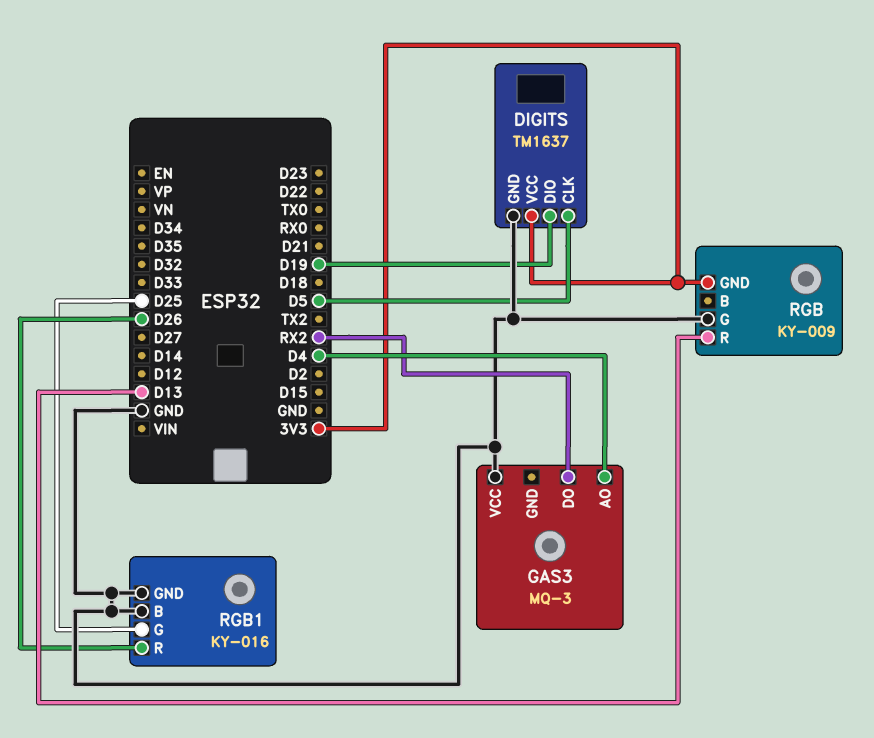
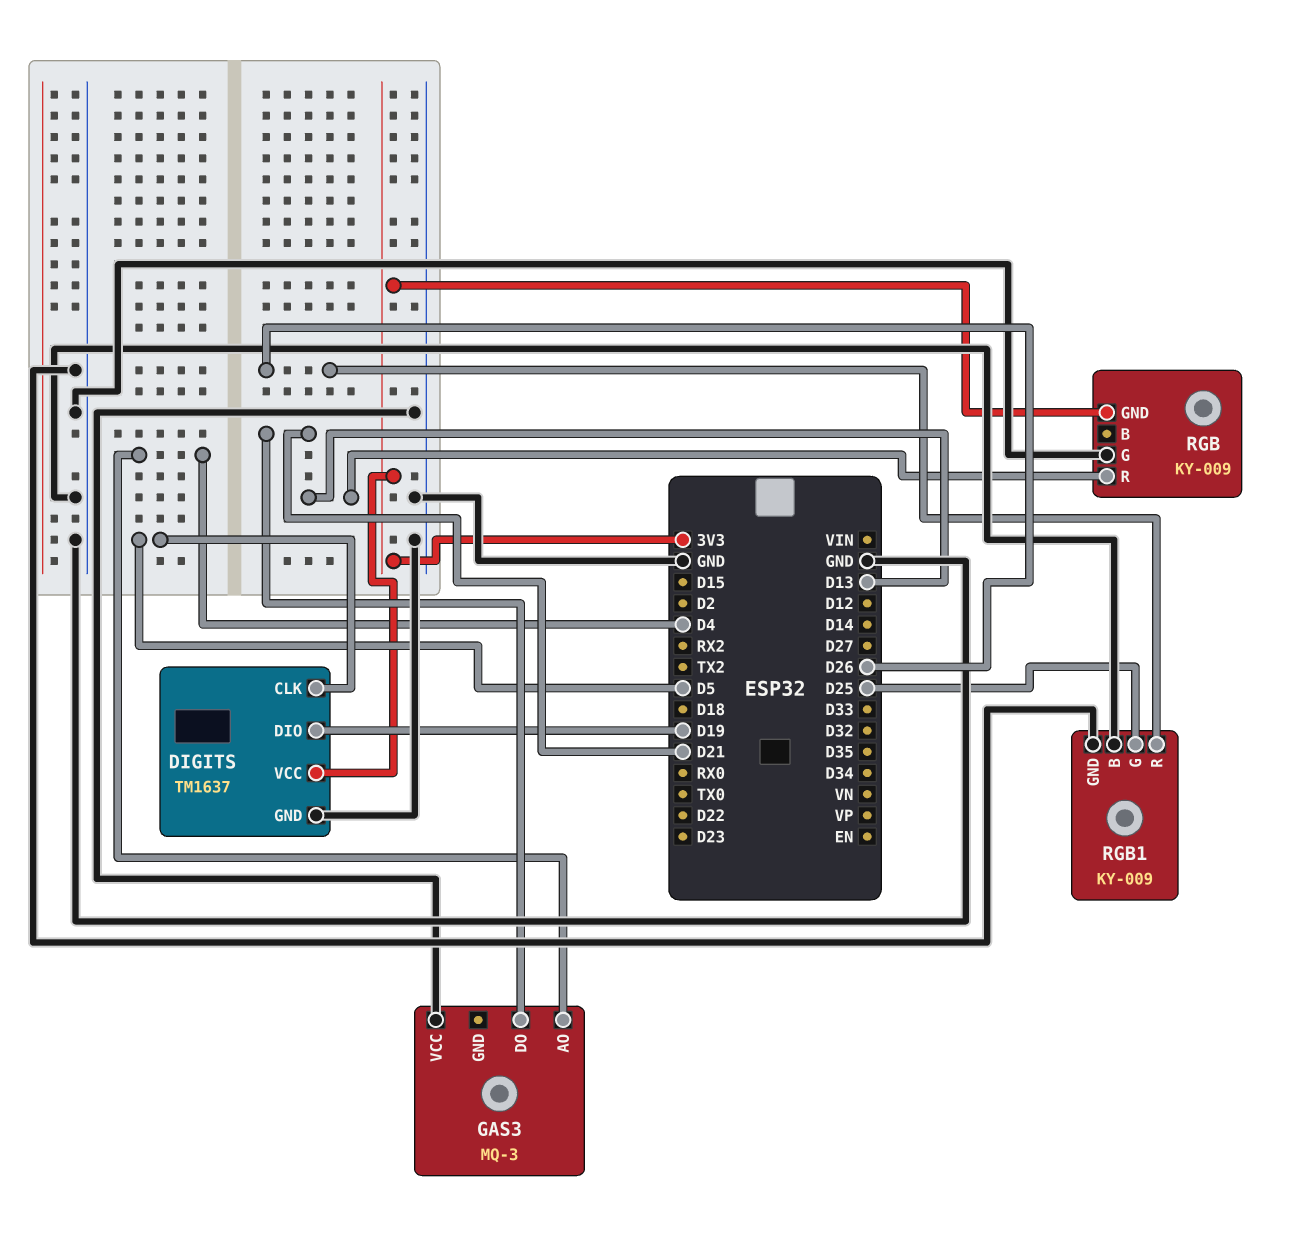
GAS3 pin DO: RX2 -> D21
RGB1: KY-016 -> KY-009

